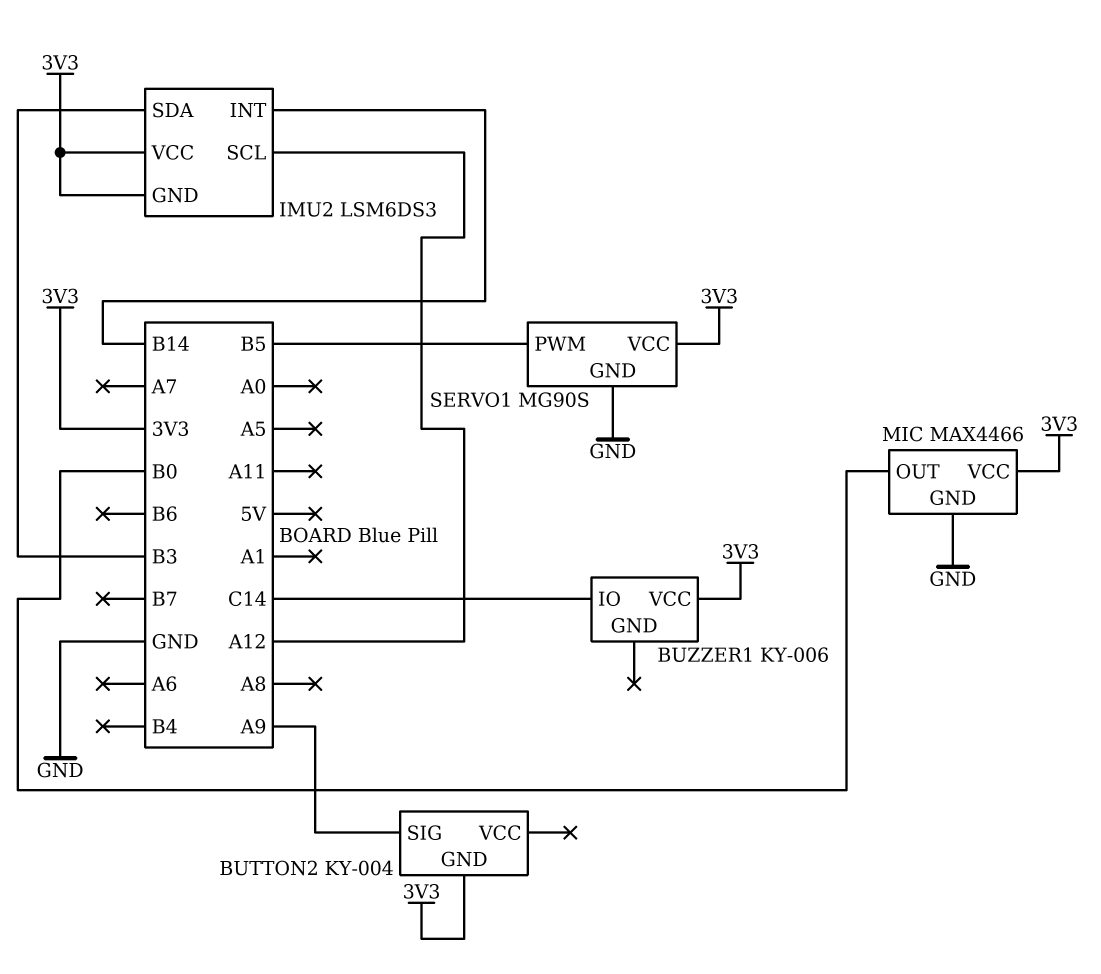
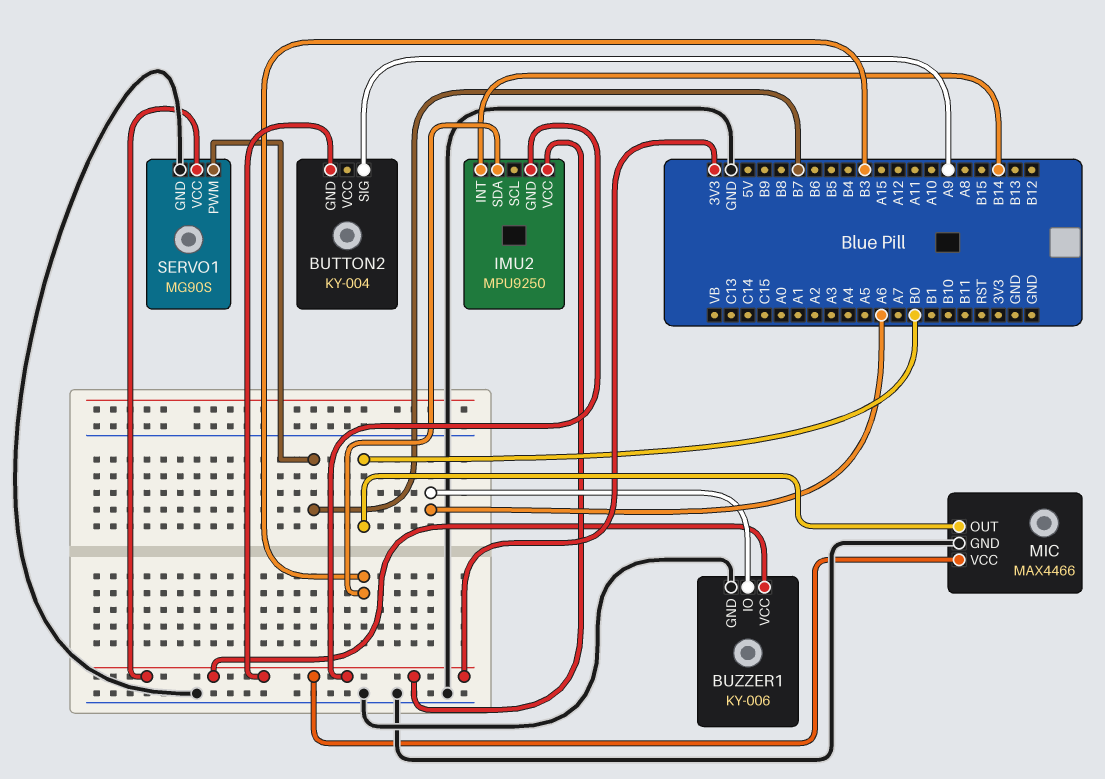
BUZZER1 pin GND: none -> GND
BUZZER1 pin IO: C14 -> A6
IMU2: LSM6DS3 -> MPU9250
IMU2 pin SCL: A12 -> none
SERVO1 pin PWM: B5 -> B7

